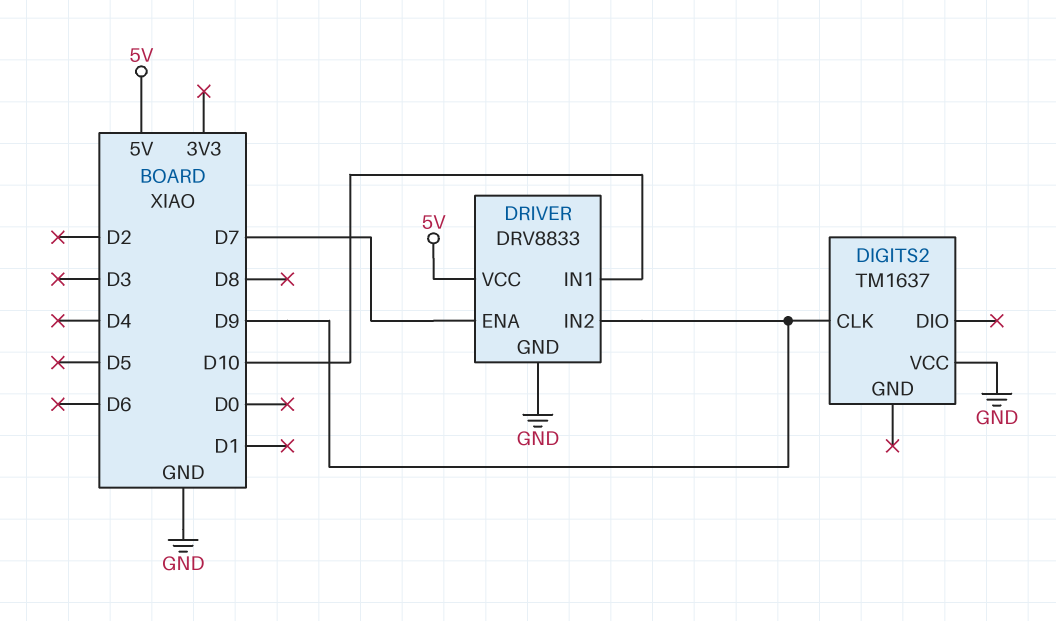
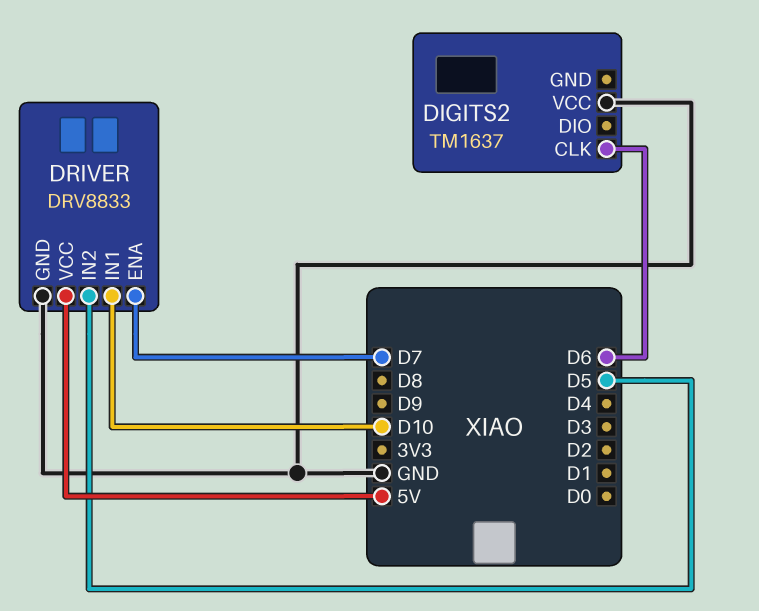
DIGITS2 pin CLK: D9 -> D6
DRIVER pin IN2: D9 -> D5

